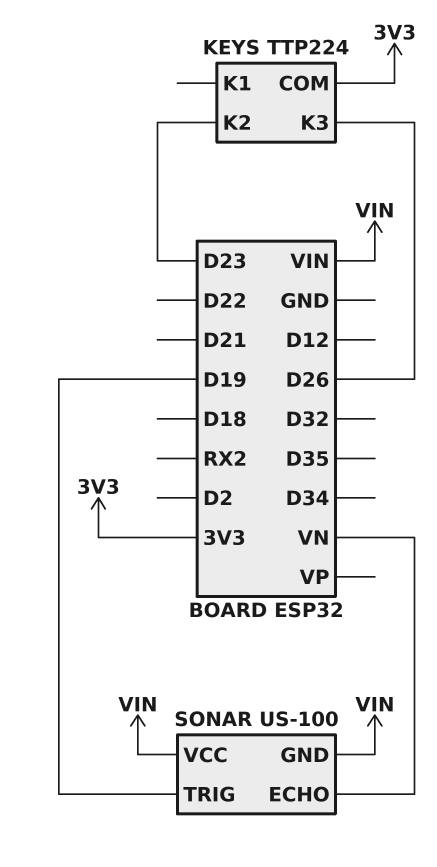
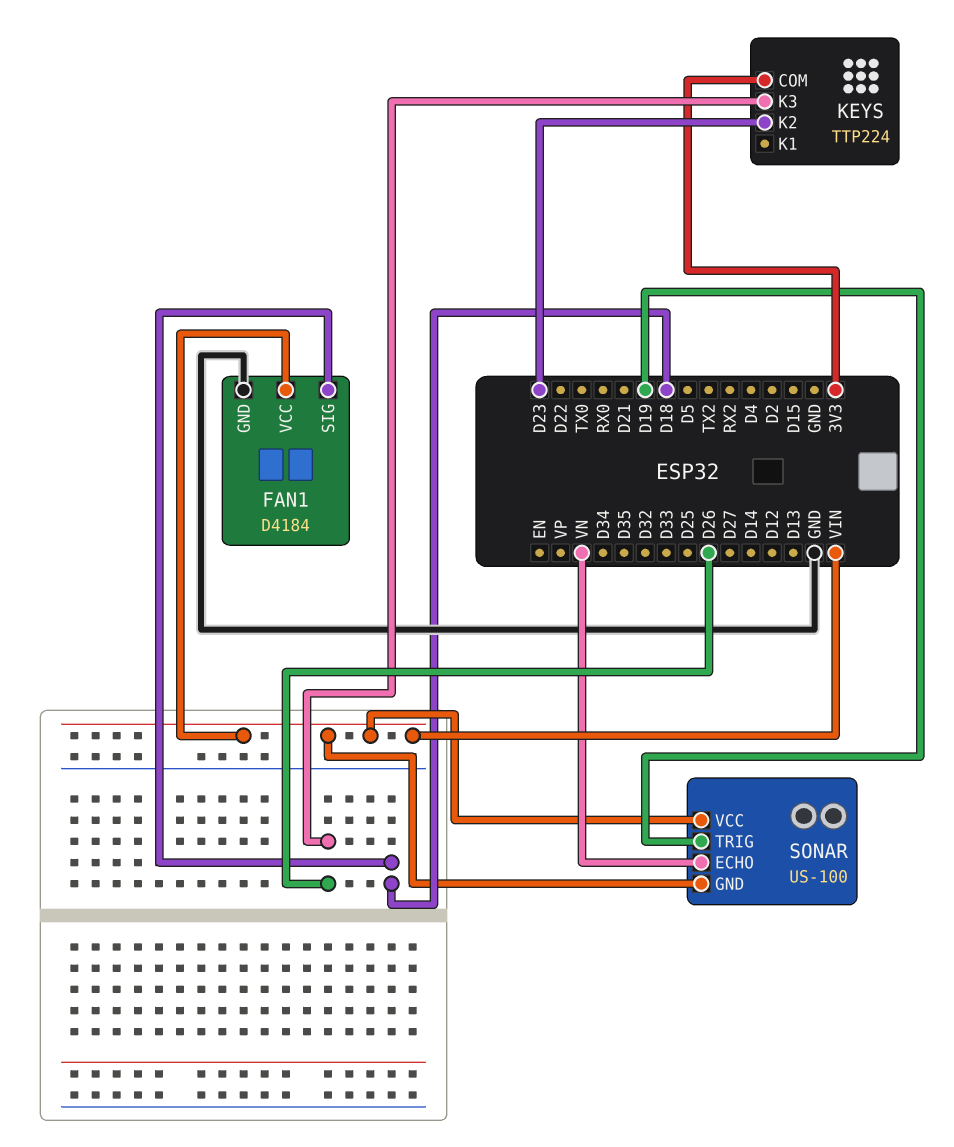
FAN1: none -> D4184
FAN1 pin GND: none -> GND
FAN1 pin SIG: none -> D18
FAN1 pin VCC: none -> VIN

